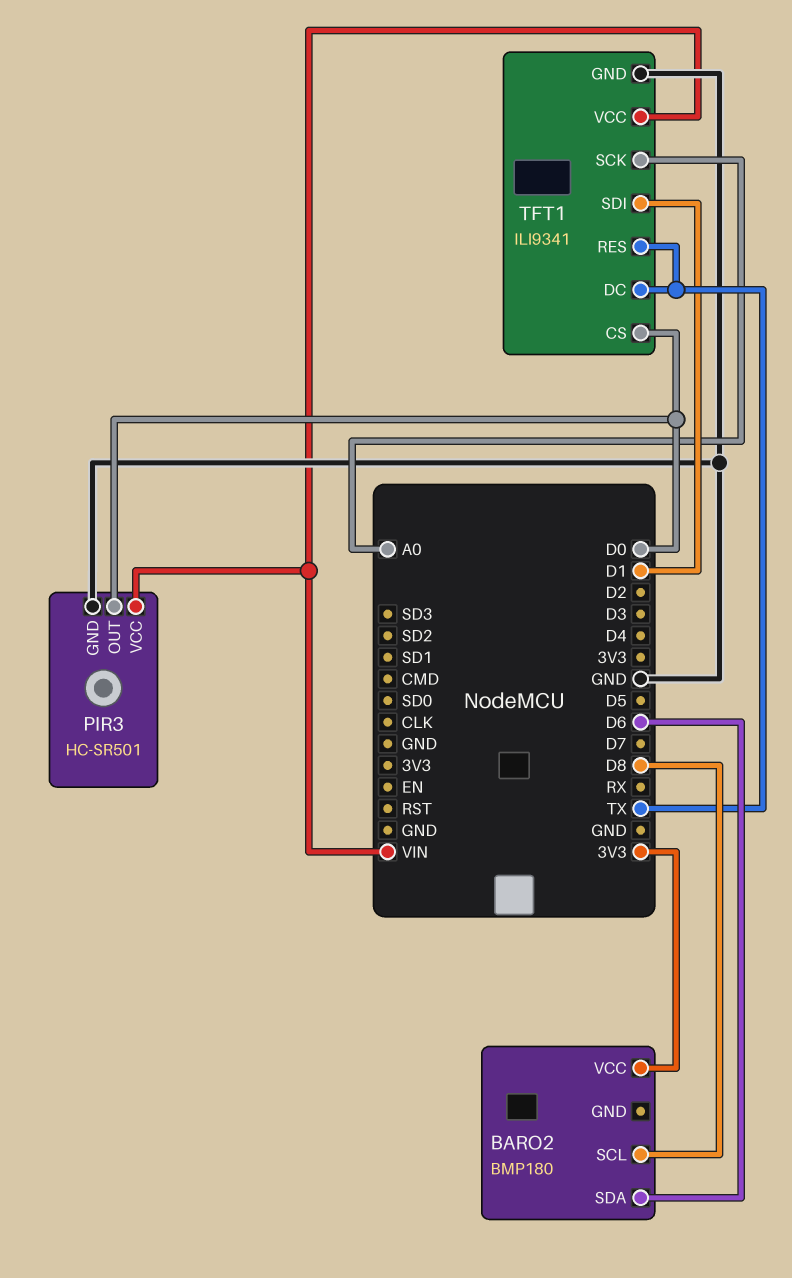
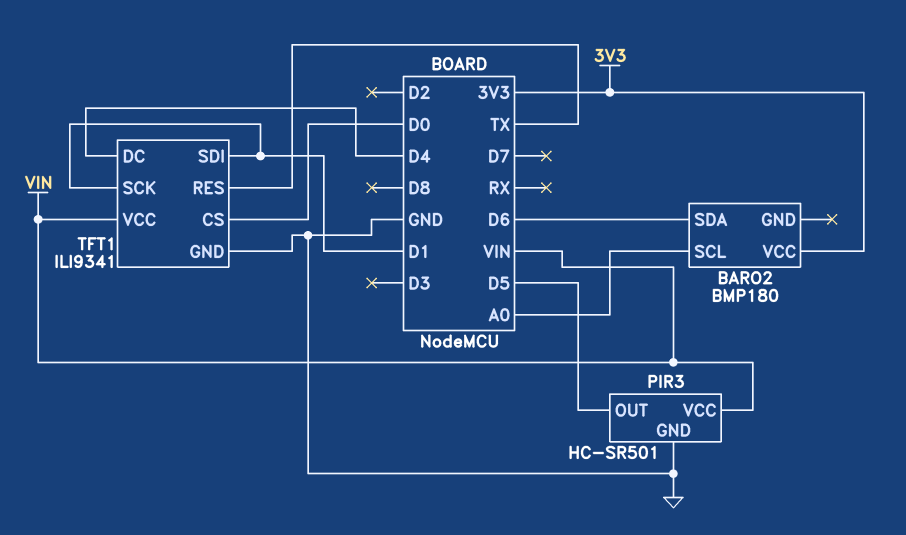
BARO2 pin SCL: D8 -> A0
PIR3 pin OUT: D0 -> D5
TFT1 pin DC: TX -> D4
TFT1 pin SCK: A0 -> D1

